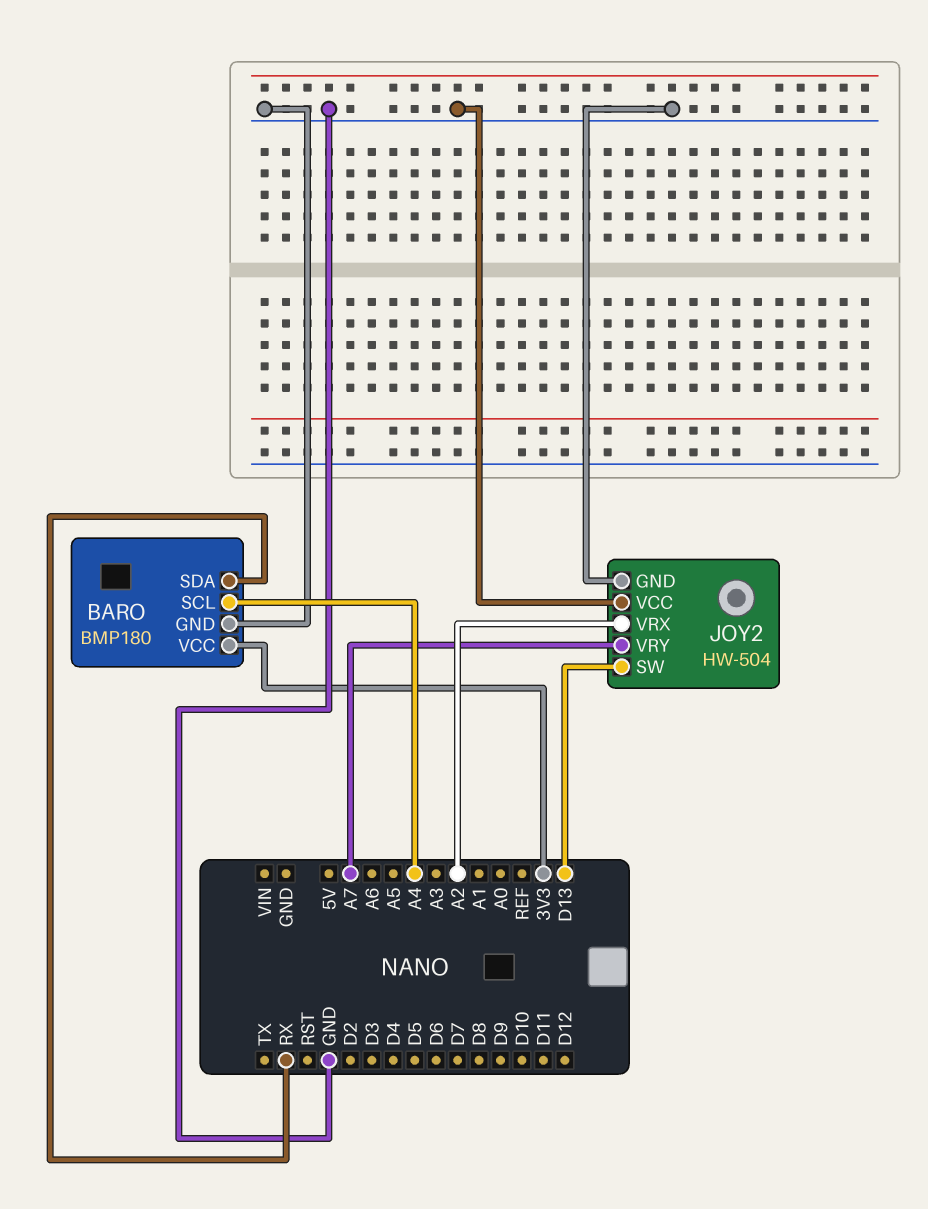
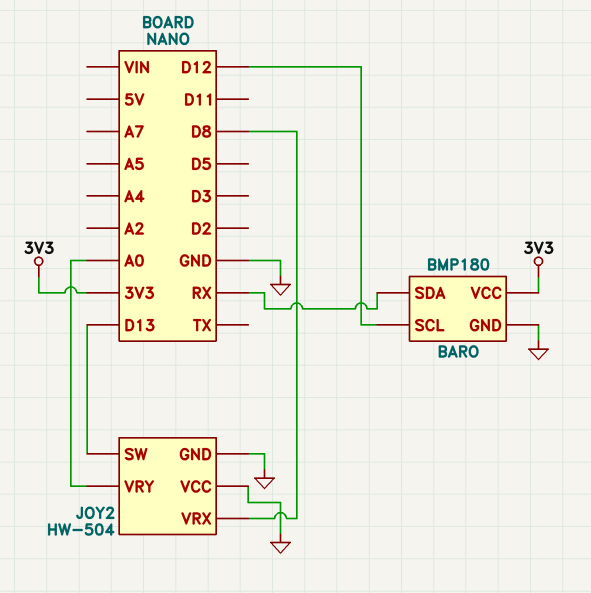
BARO pin SCL: A4 -> D12
JOY2 pin VRX: A2 -> D8
JOY2 pin VRY: A7 -> A0

